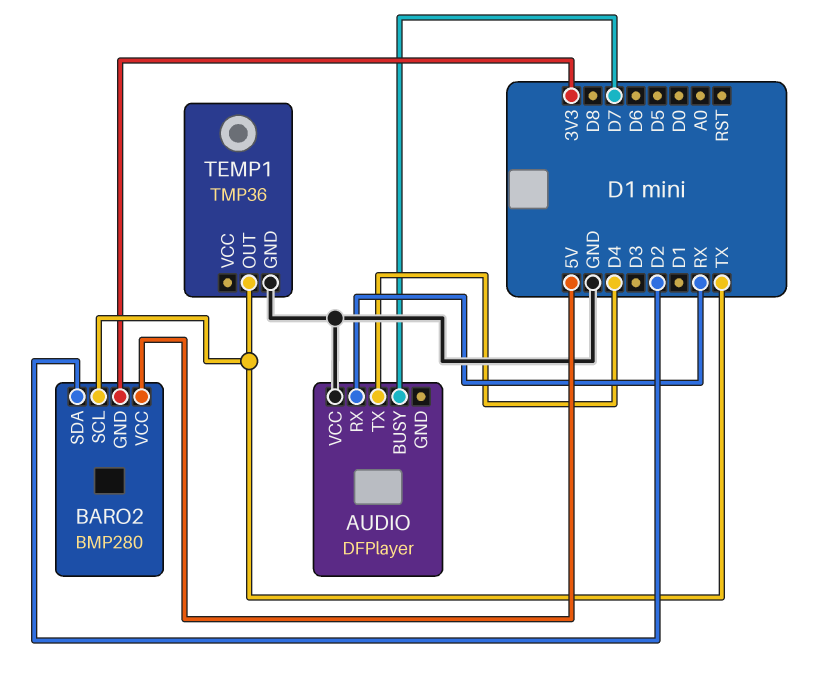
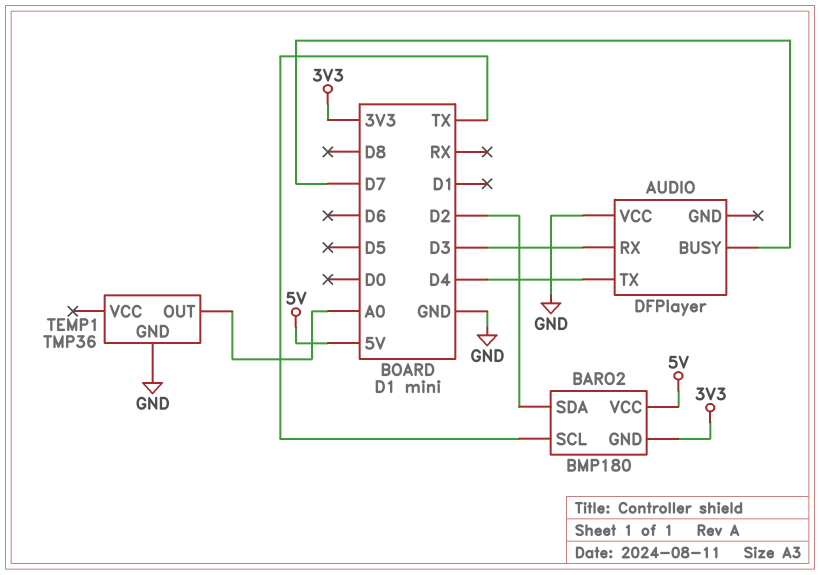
AUDIO pin RX: RX -> D3
BARO2: BMP280 -> BMP180
TEMP1 pin OUT: TX -> A0

